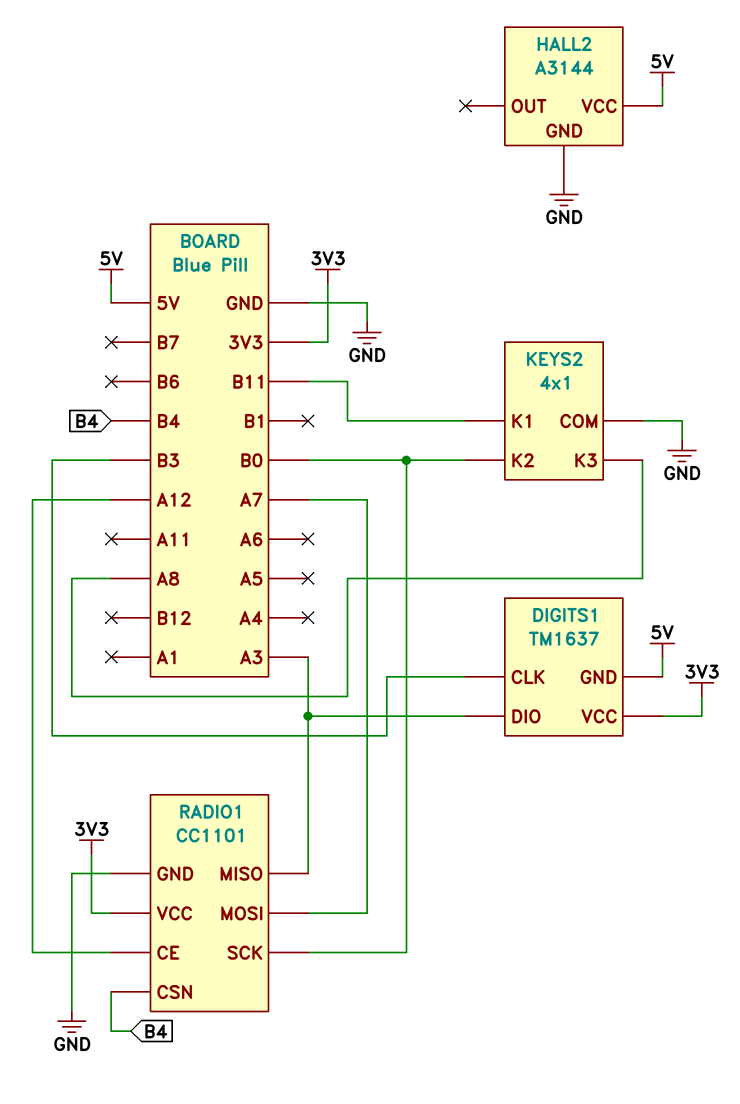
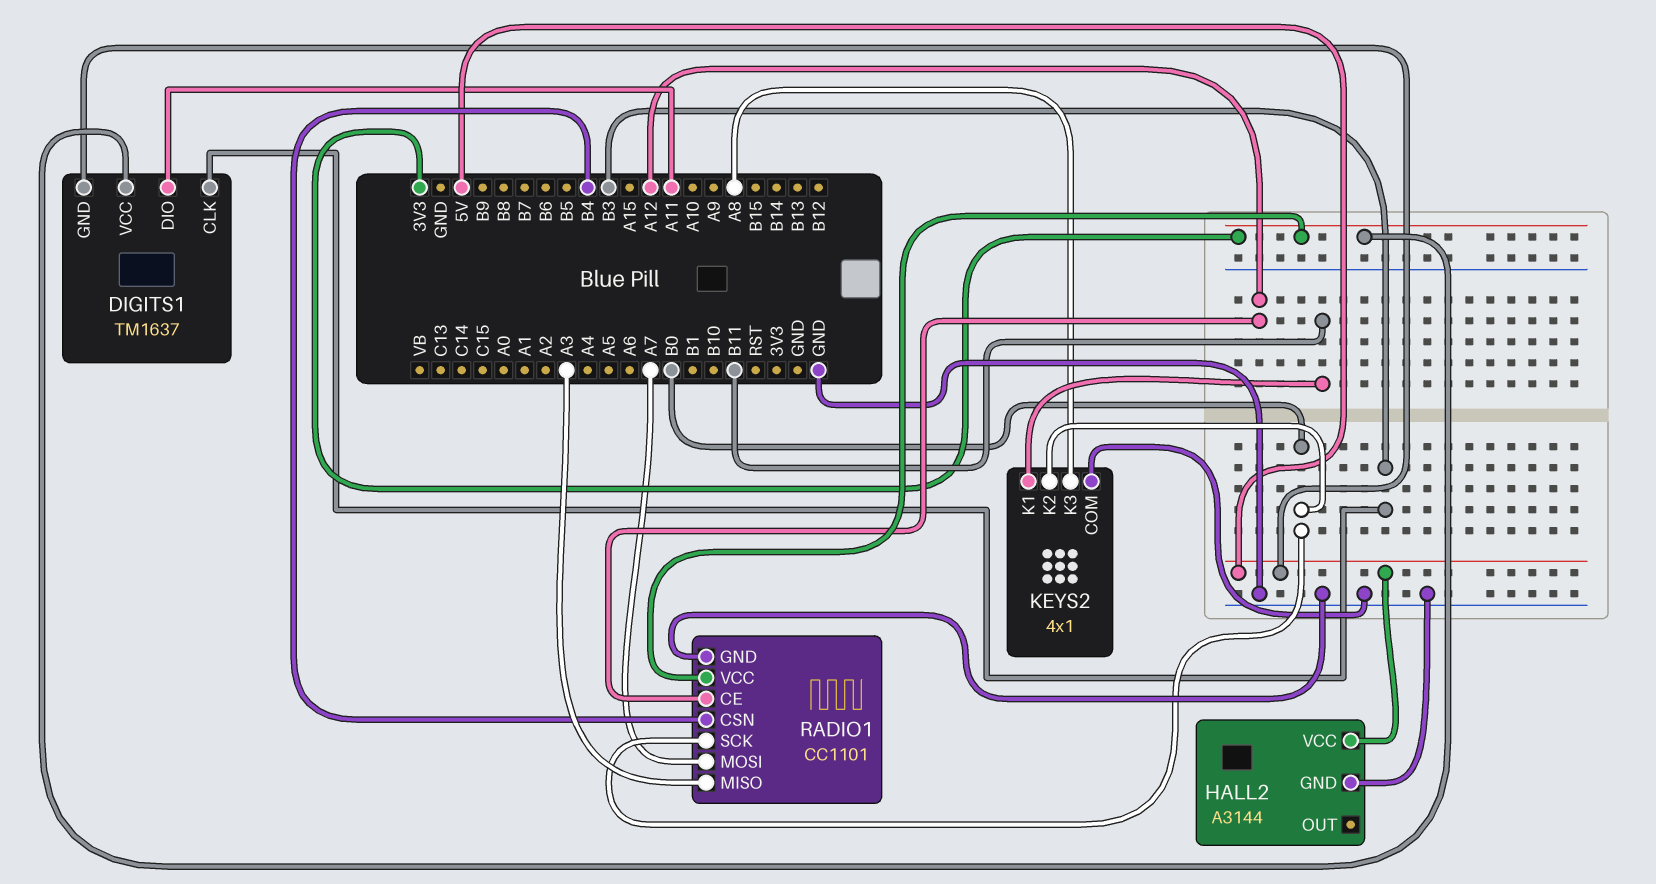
DIGITS1 pin DIO: A3 -> A11

